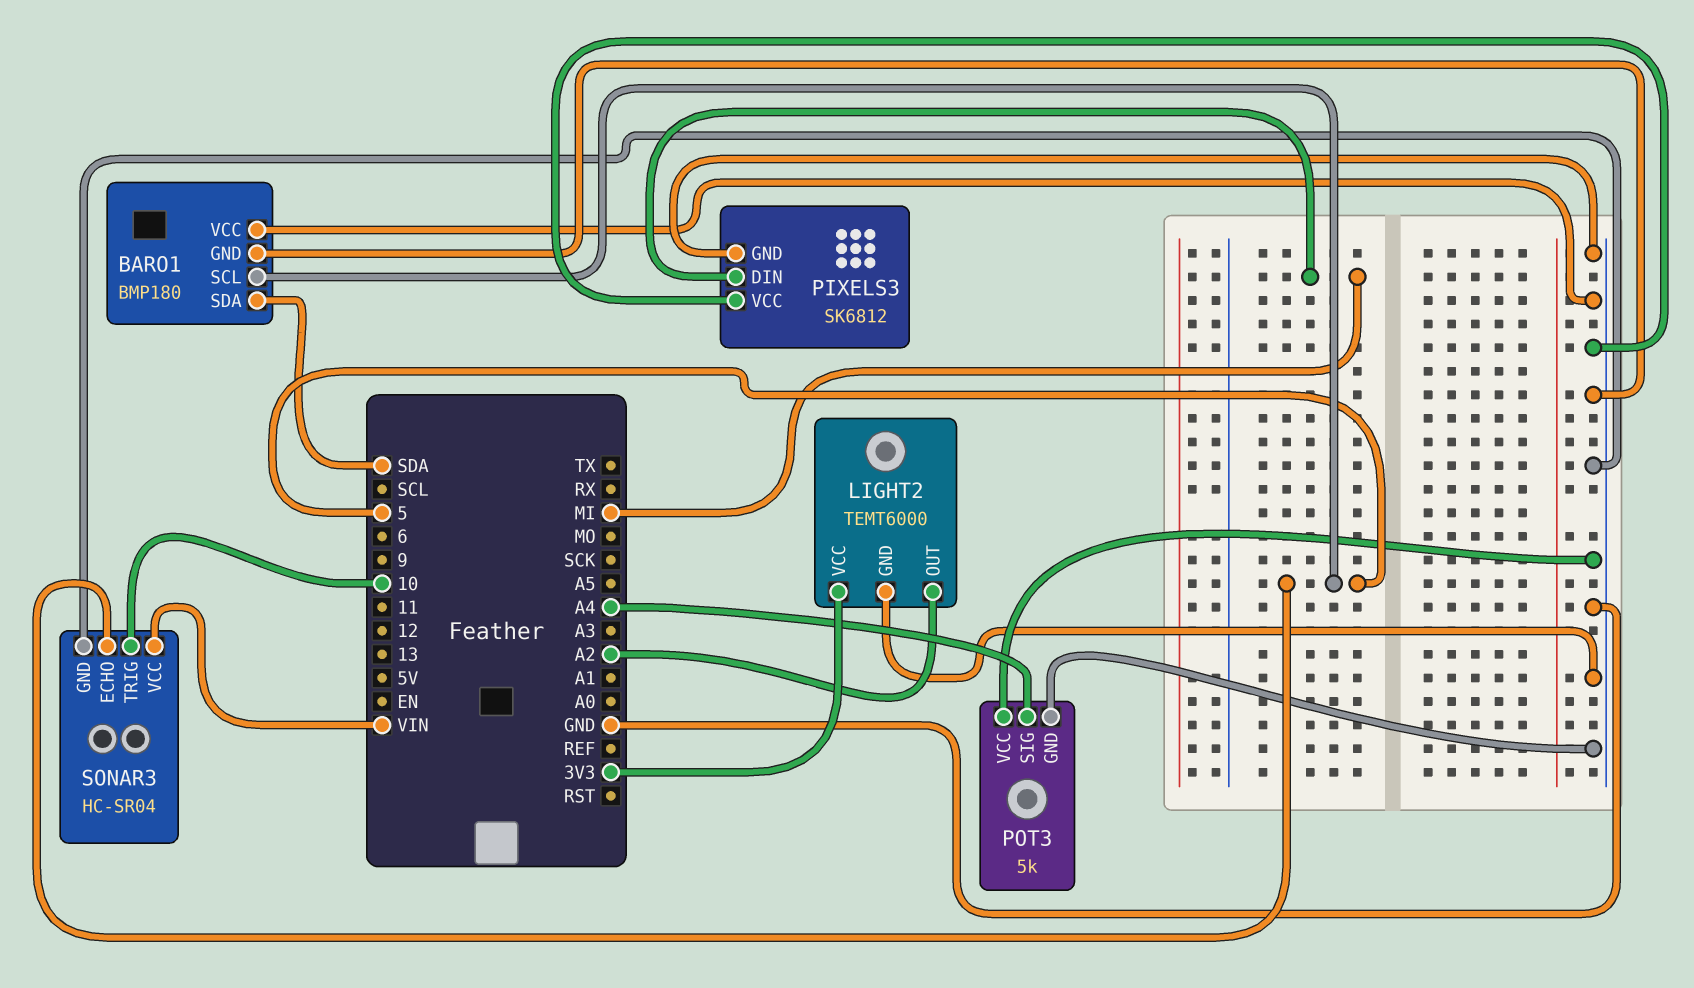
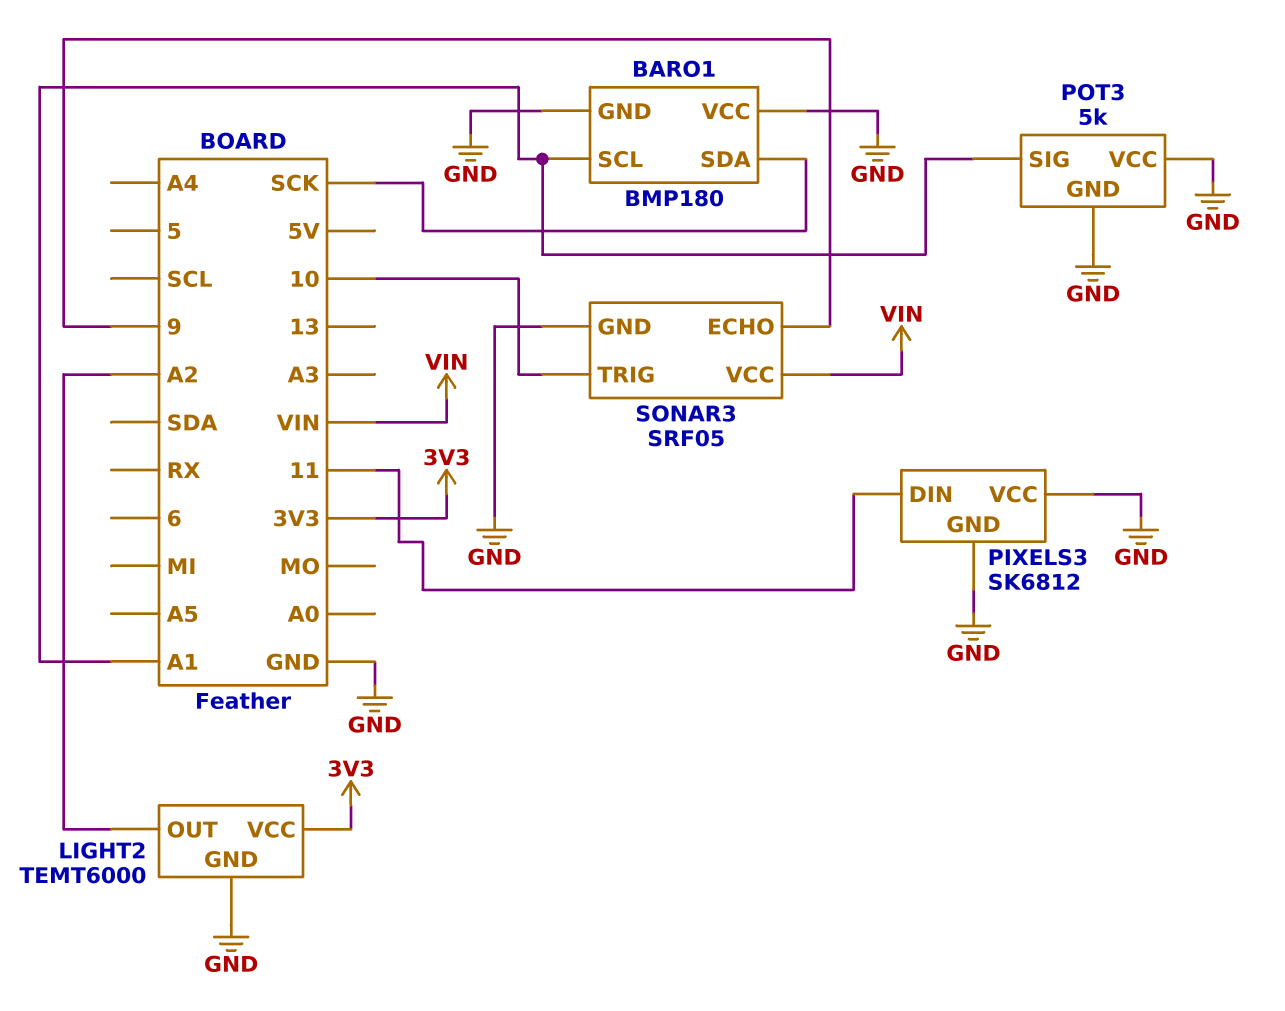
BARO1 pin SCL: 5 -> A1
BARO1 pin SDA: SDA -> SCK
PIXELS3 pin DIN: MI -> 11
POT3 pin SIG: A4 -> A1
SONAR3: HC-SR04 -> SRF05
SONAR3 pin ECHO: 5 -> 9

